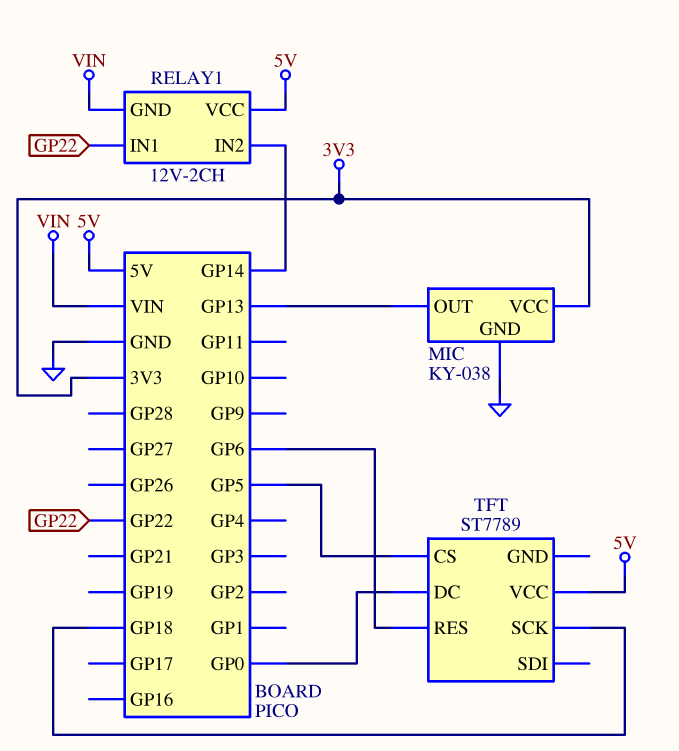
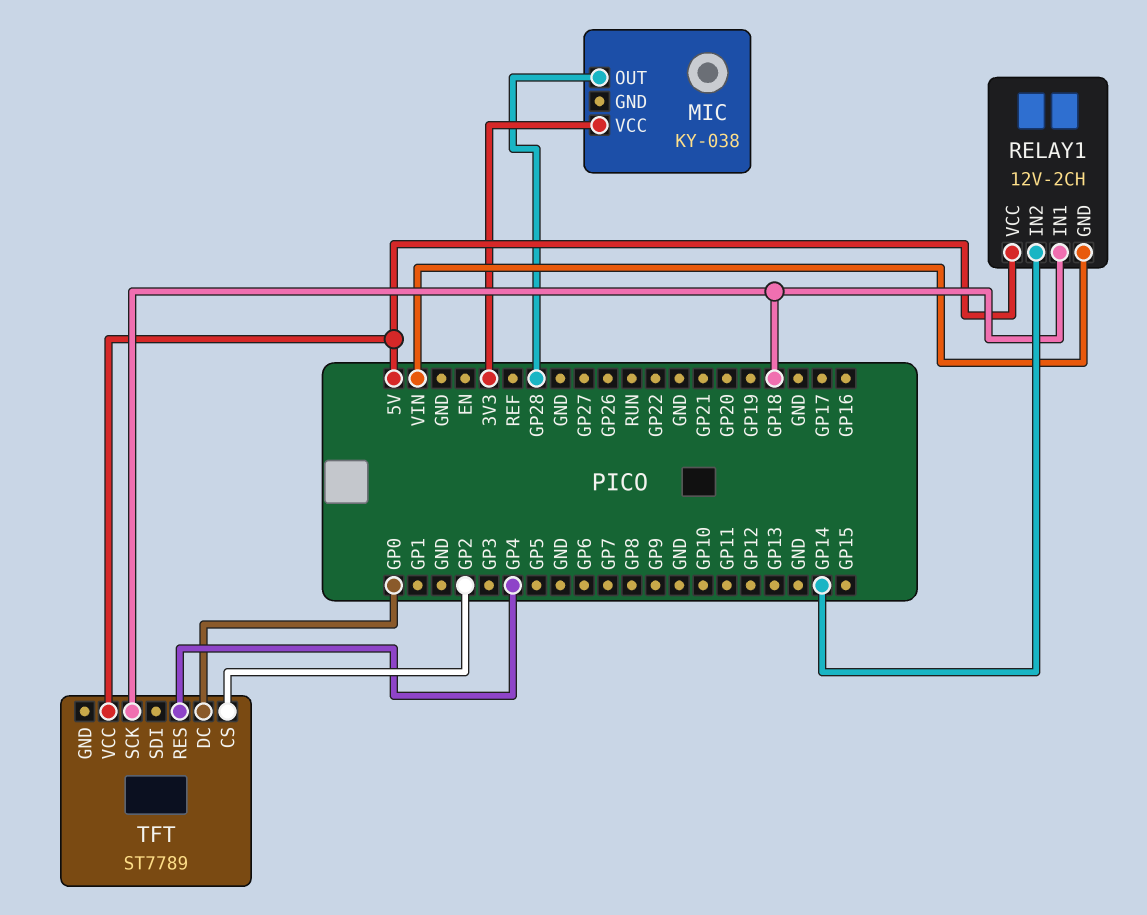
MIC pin GND: GND -> none
MIC pin OUT: GP13 -> GP28
RELAY1 pin IN1: GP22 -> GP18
TFT pin CS: GP5 -> GP2
TFT pin RES: GP6 -> GP4

